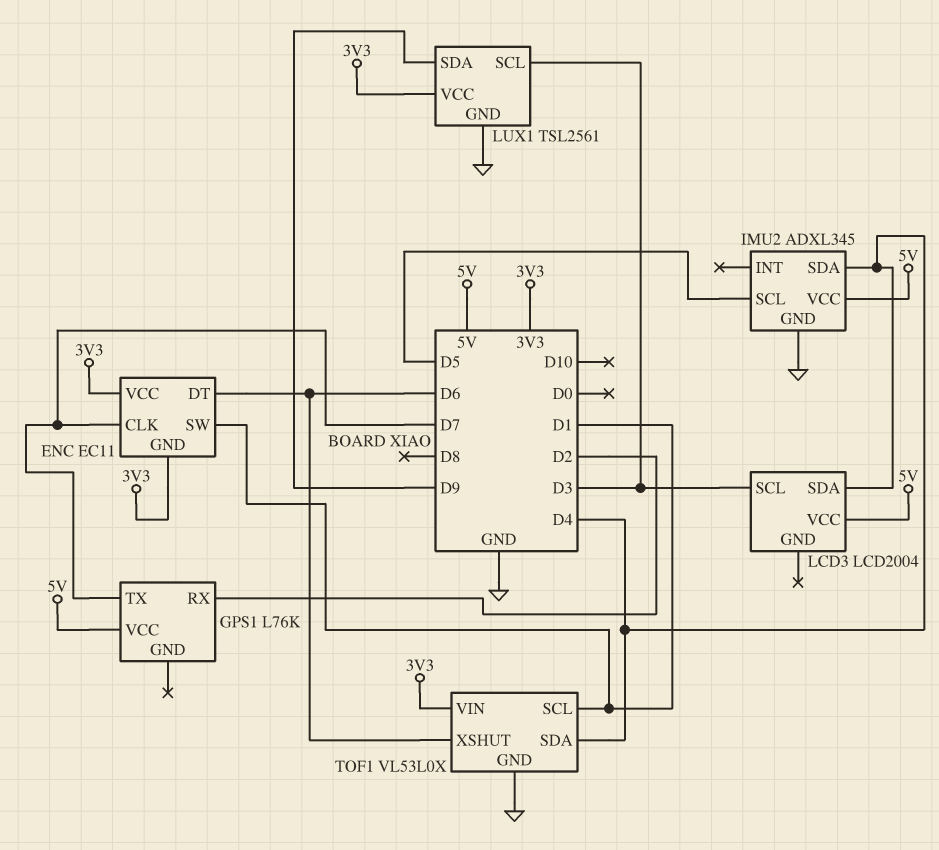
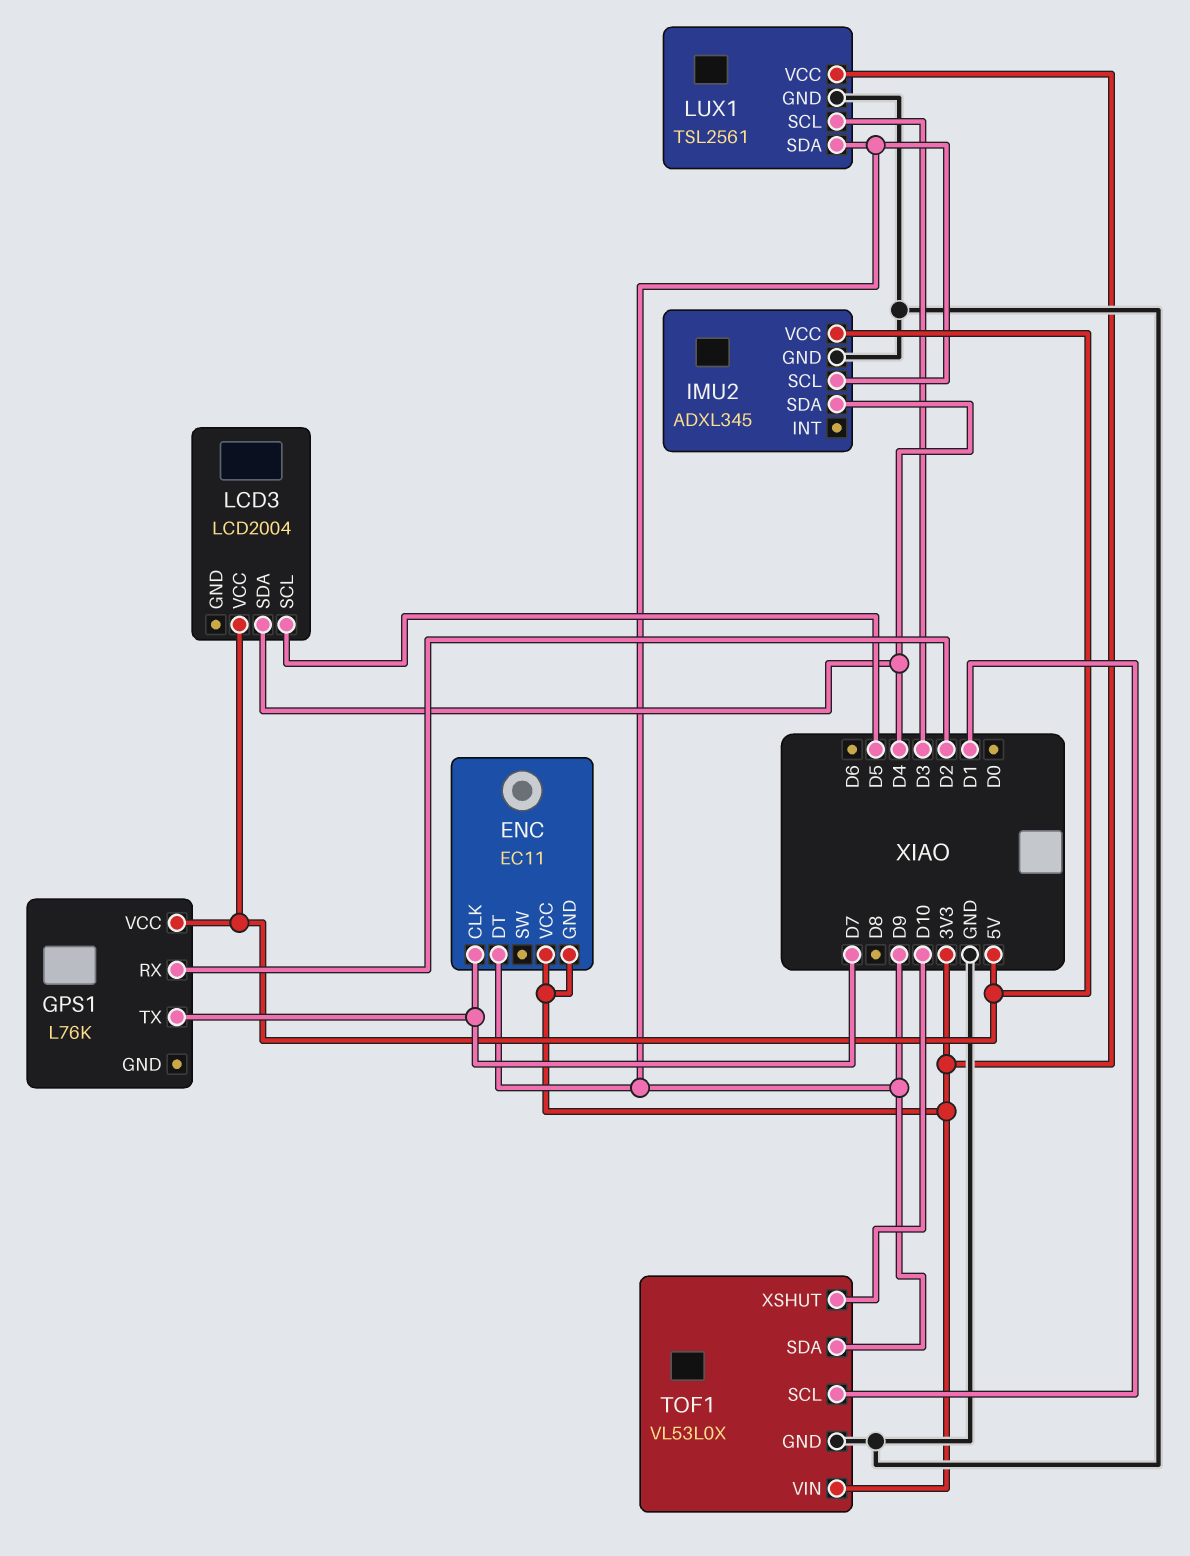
ENC pin DT: D6 -> D9
ENC pin SW: D1 -> none
IMU2 pin SCL: D5 -> D9
LCD3 pin SCL: D3 -> D5
TOF1 pin SDA: D4 -> D9
TOF1 pin XSHUT: D6 -> D10

